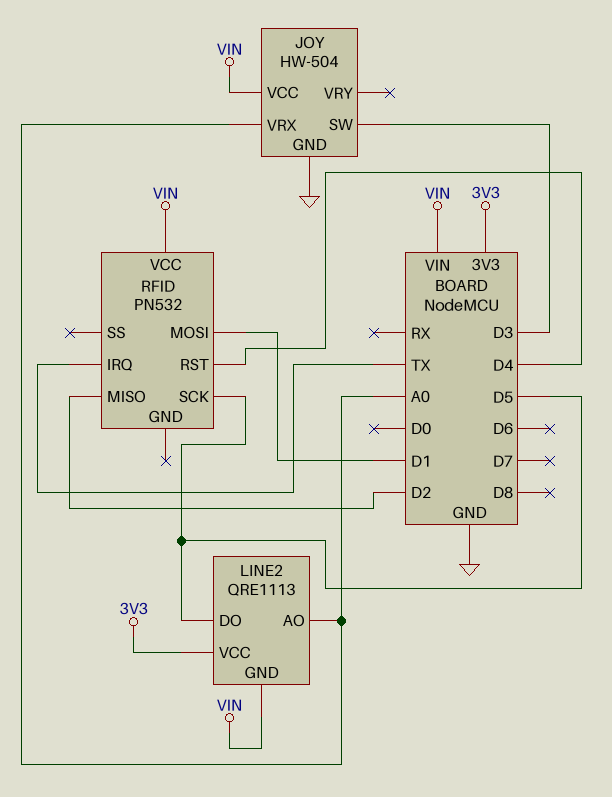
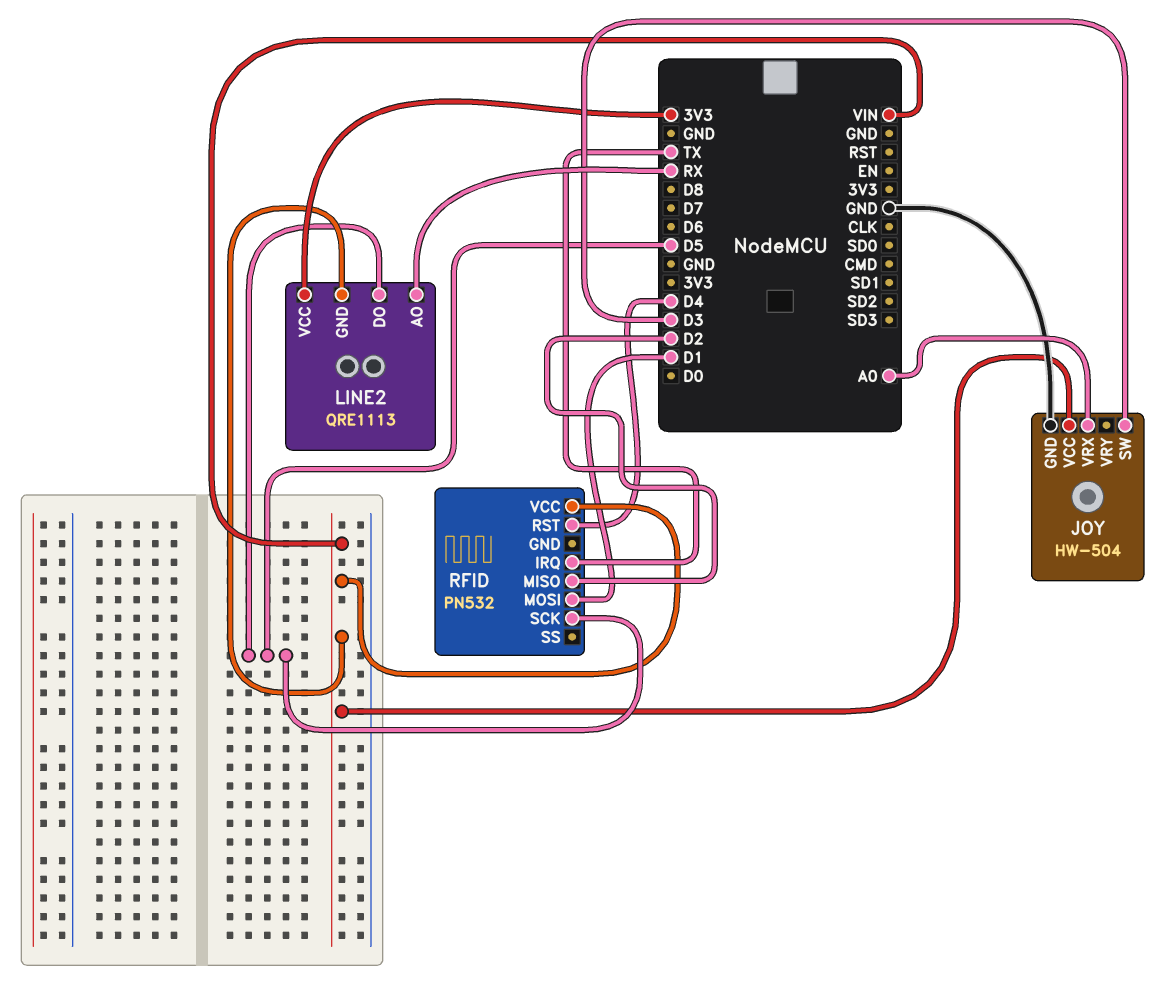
LINE2 pin AO: A0 -> RX

